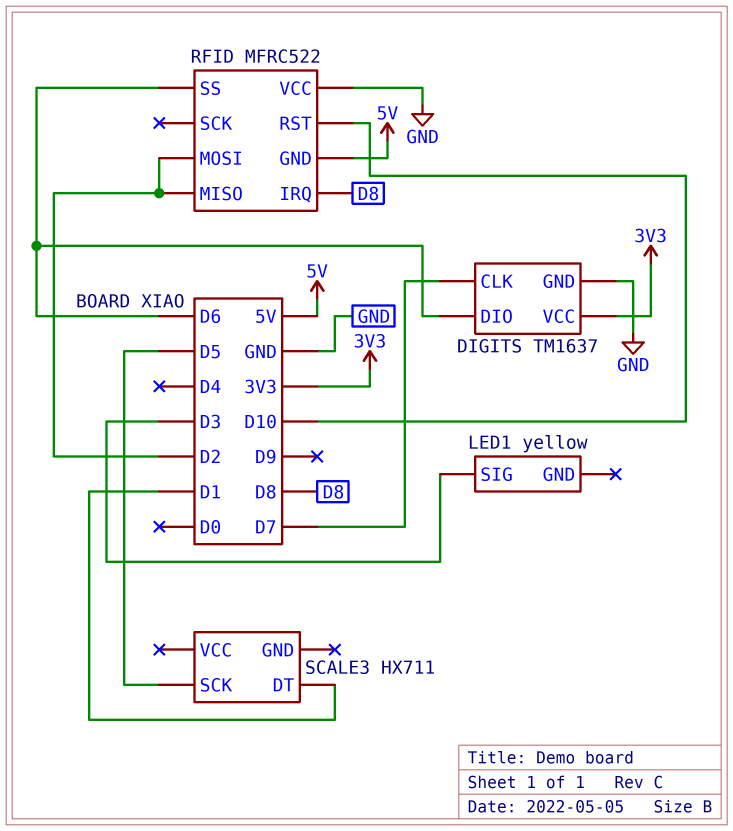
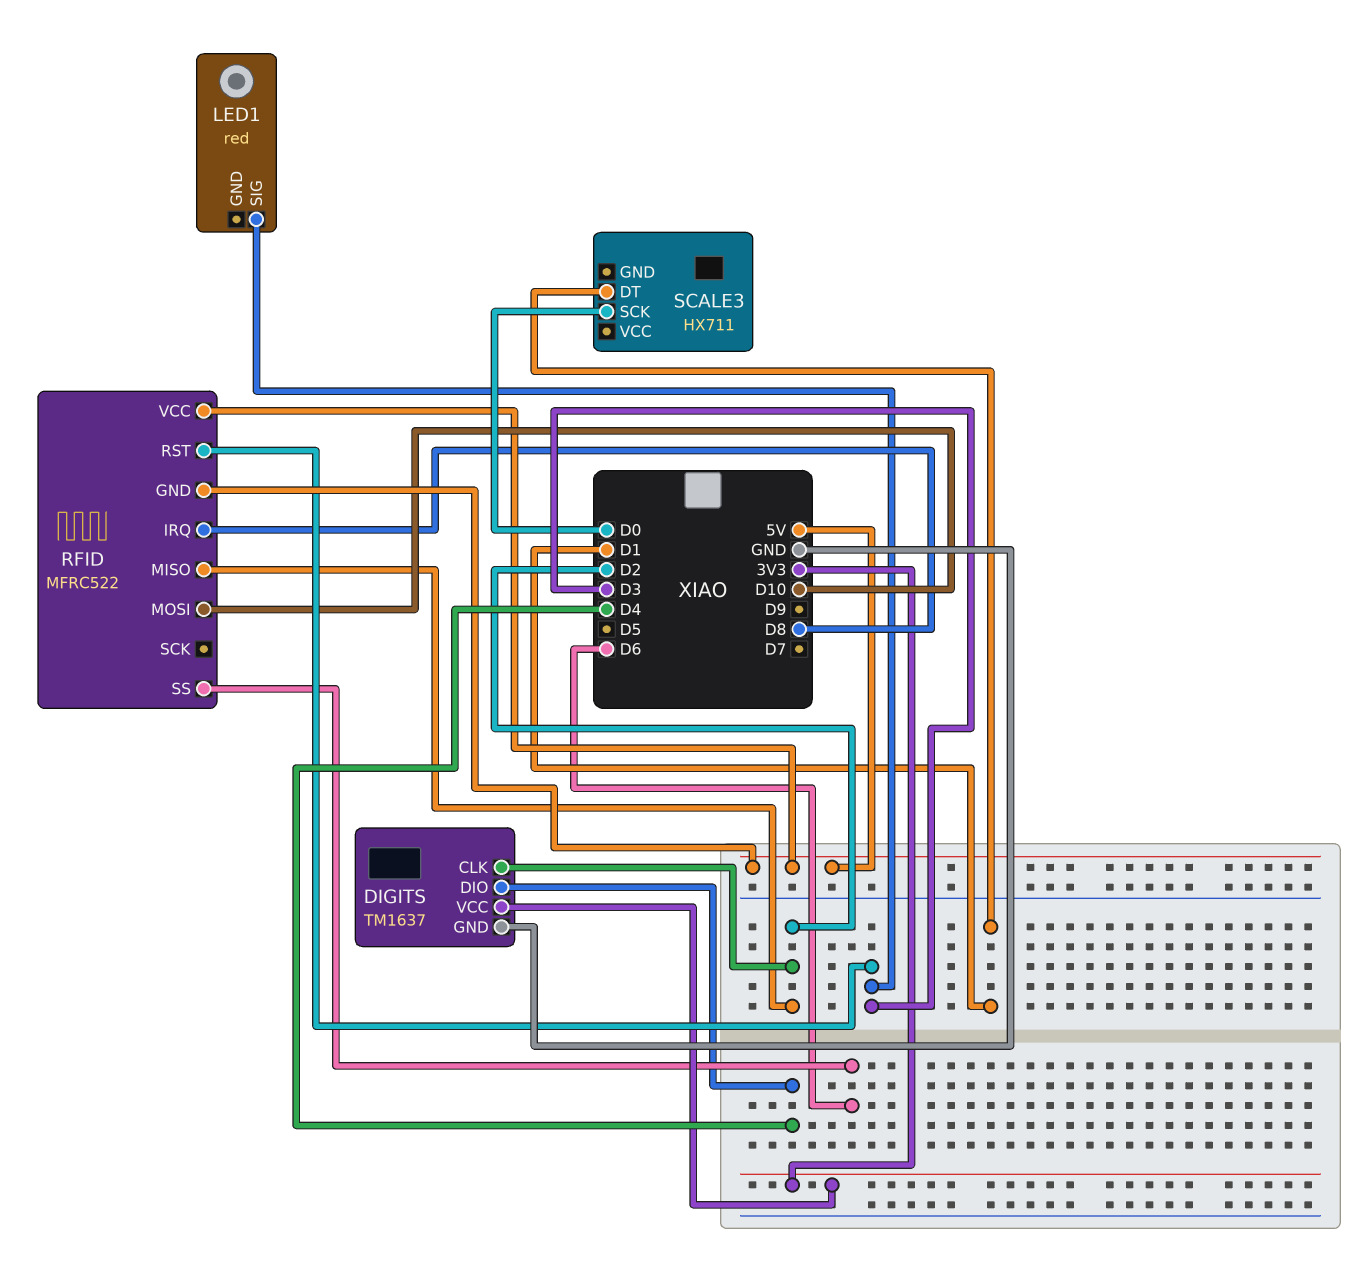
DIGITS pin CLK: D7 -> D2
DIGITS pin DIO: D6 -> D4
LED1: yellow -> red
RFID pin MOSI: D2 -> D10
RFID pin RST: D10 -> D3
RFID pin VCC: GND -> 5V
SCALE3 pin SCK: D5 -> D0

